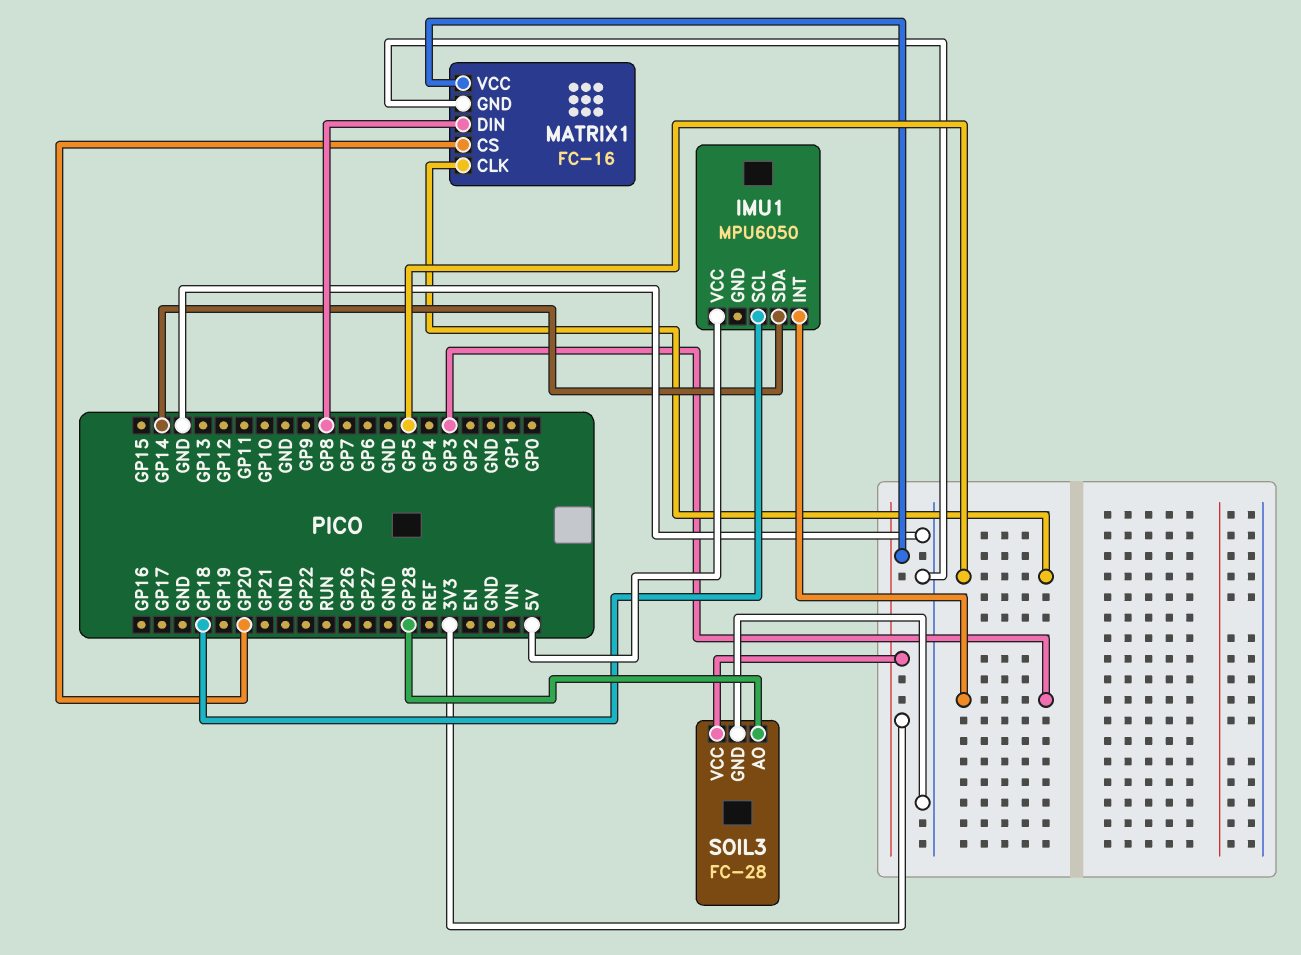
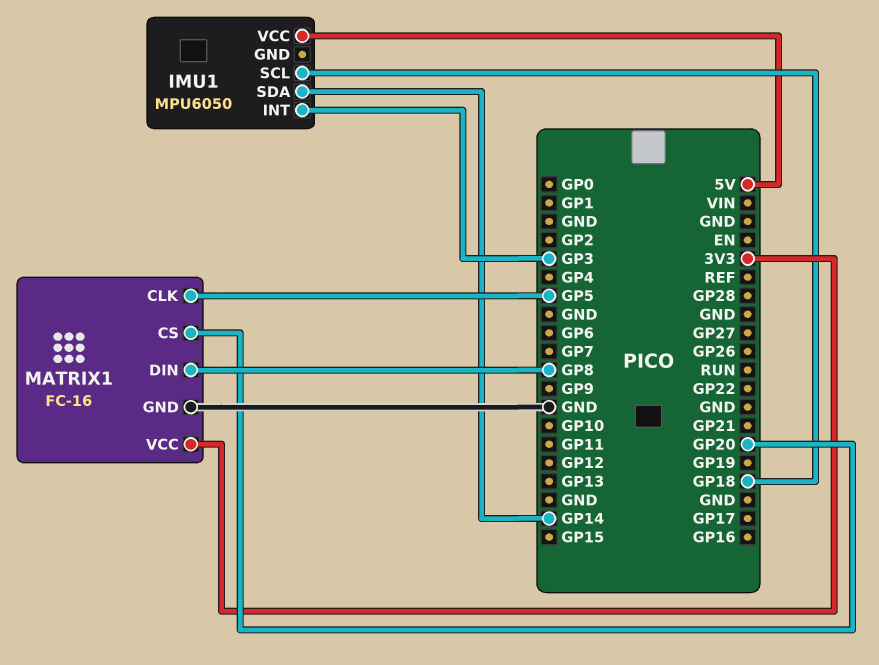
SOIL3: FC-28 -> none
SOIL3 pin AO: GP28 -> none
SOIL3 pin GND: GND -> none
SOIL3 pin VCC: 3V3 -> none

